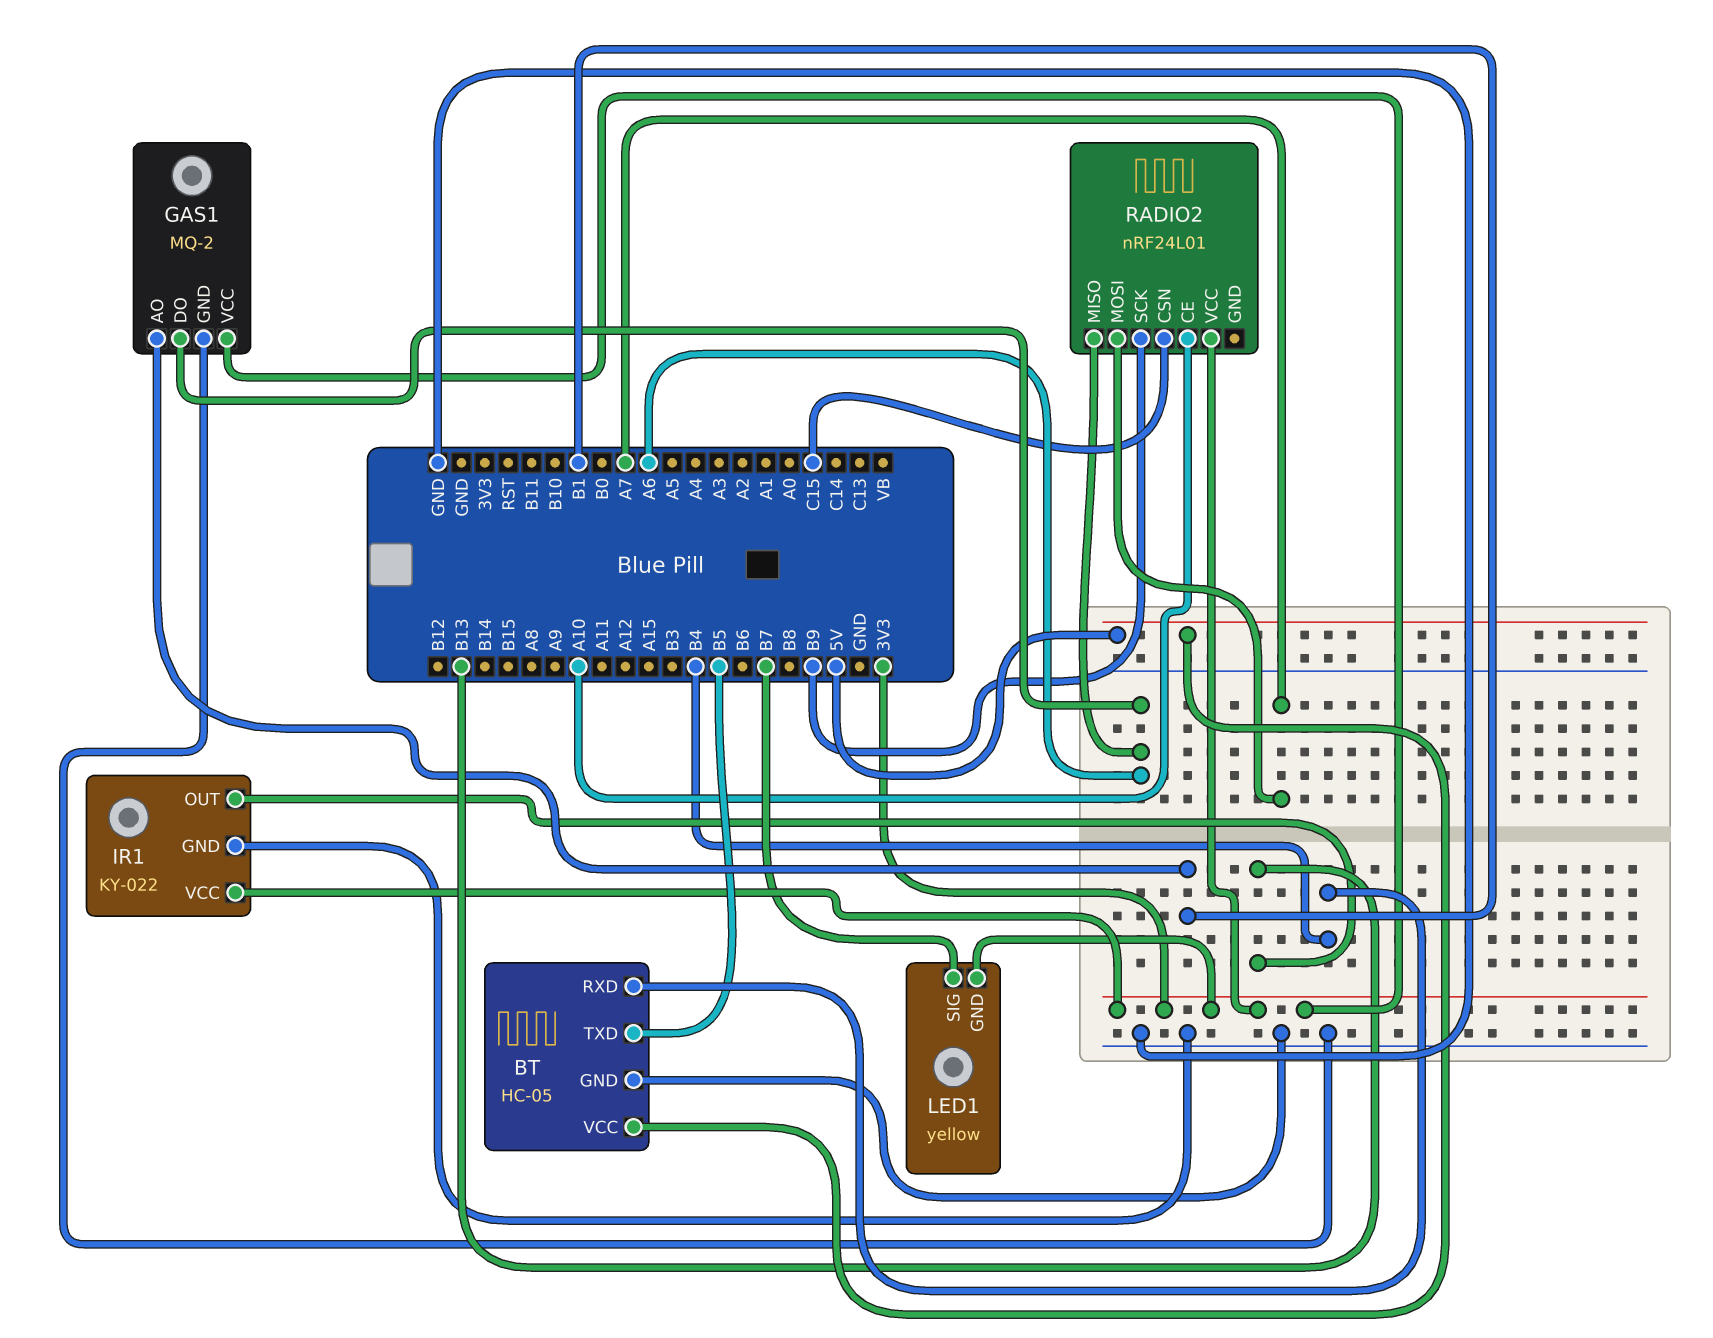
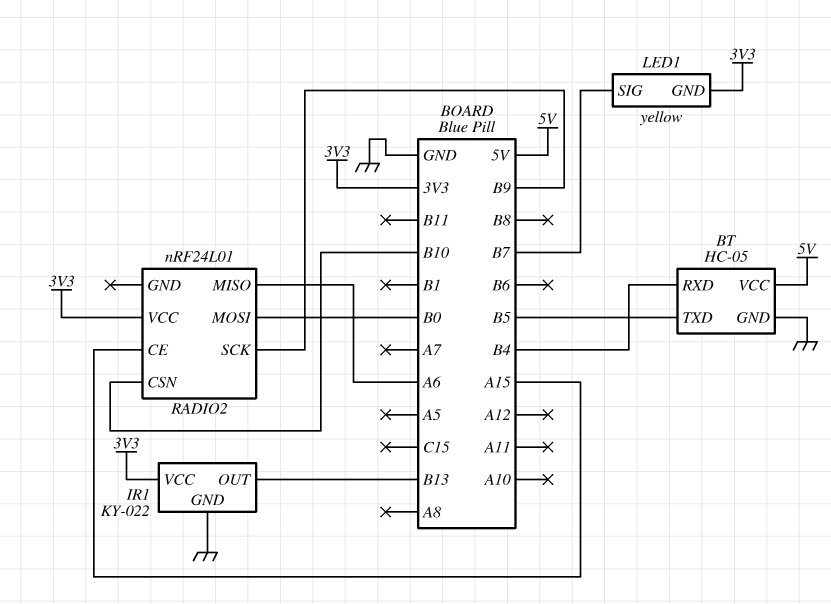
GAS1: MQ-2 -> none
GAS1 pin AO: B1 -> none
GAS1 pin DO: A6 -> none
GAS1 pin GND: GND -> none
GAS1 pin VCC: 3V3 -> none
RADIO2 pin CE: A10 -> A15
RADIO2 pin CSN: C15 -> B10
RADIO2 pin MOSI: A7 -> B0

